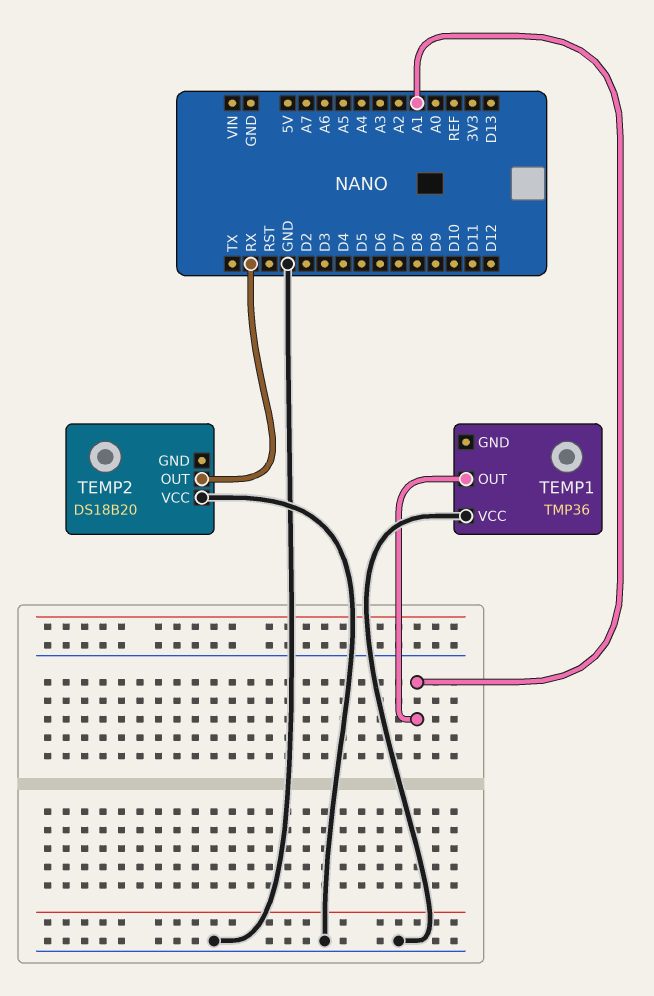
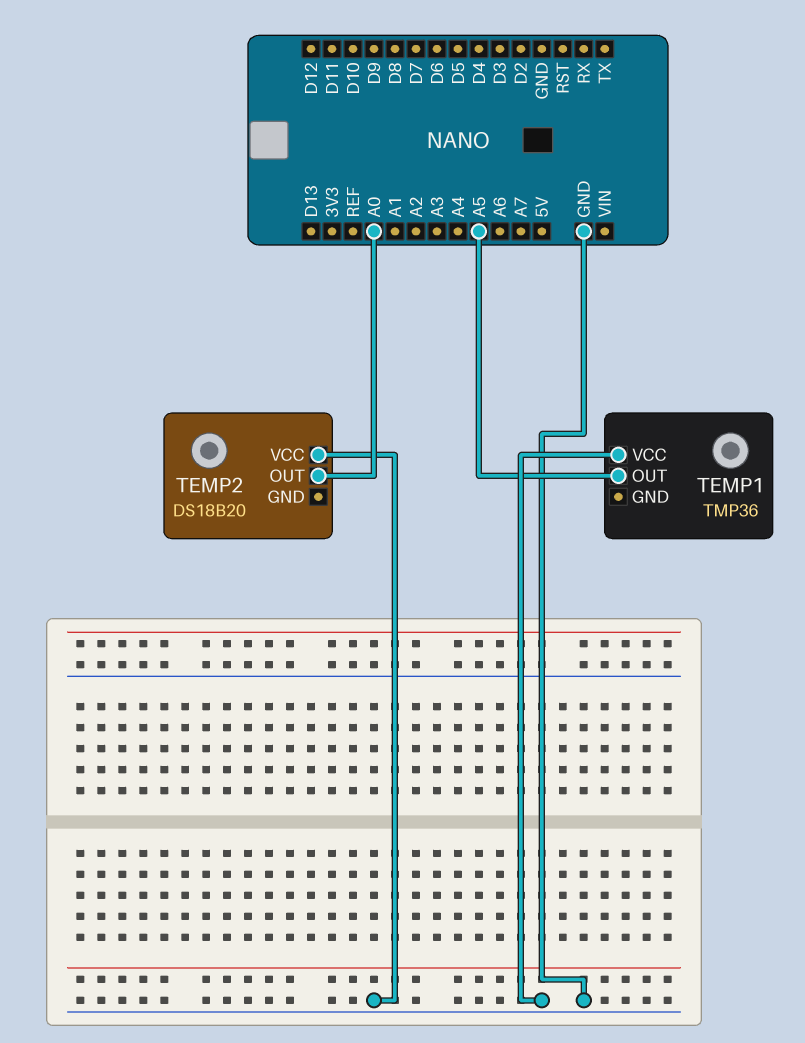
TEMP1 pin OUT: A1 -> A5
TEMP2 pin OUT: RX -> A0

